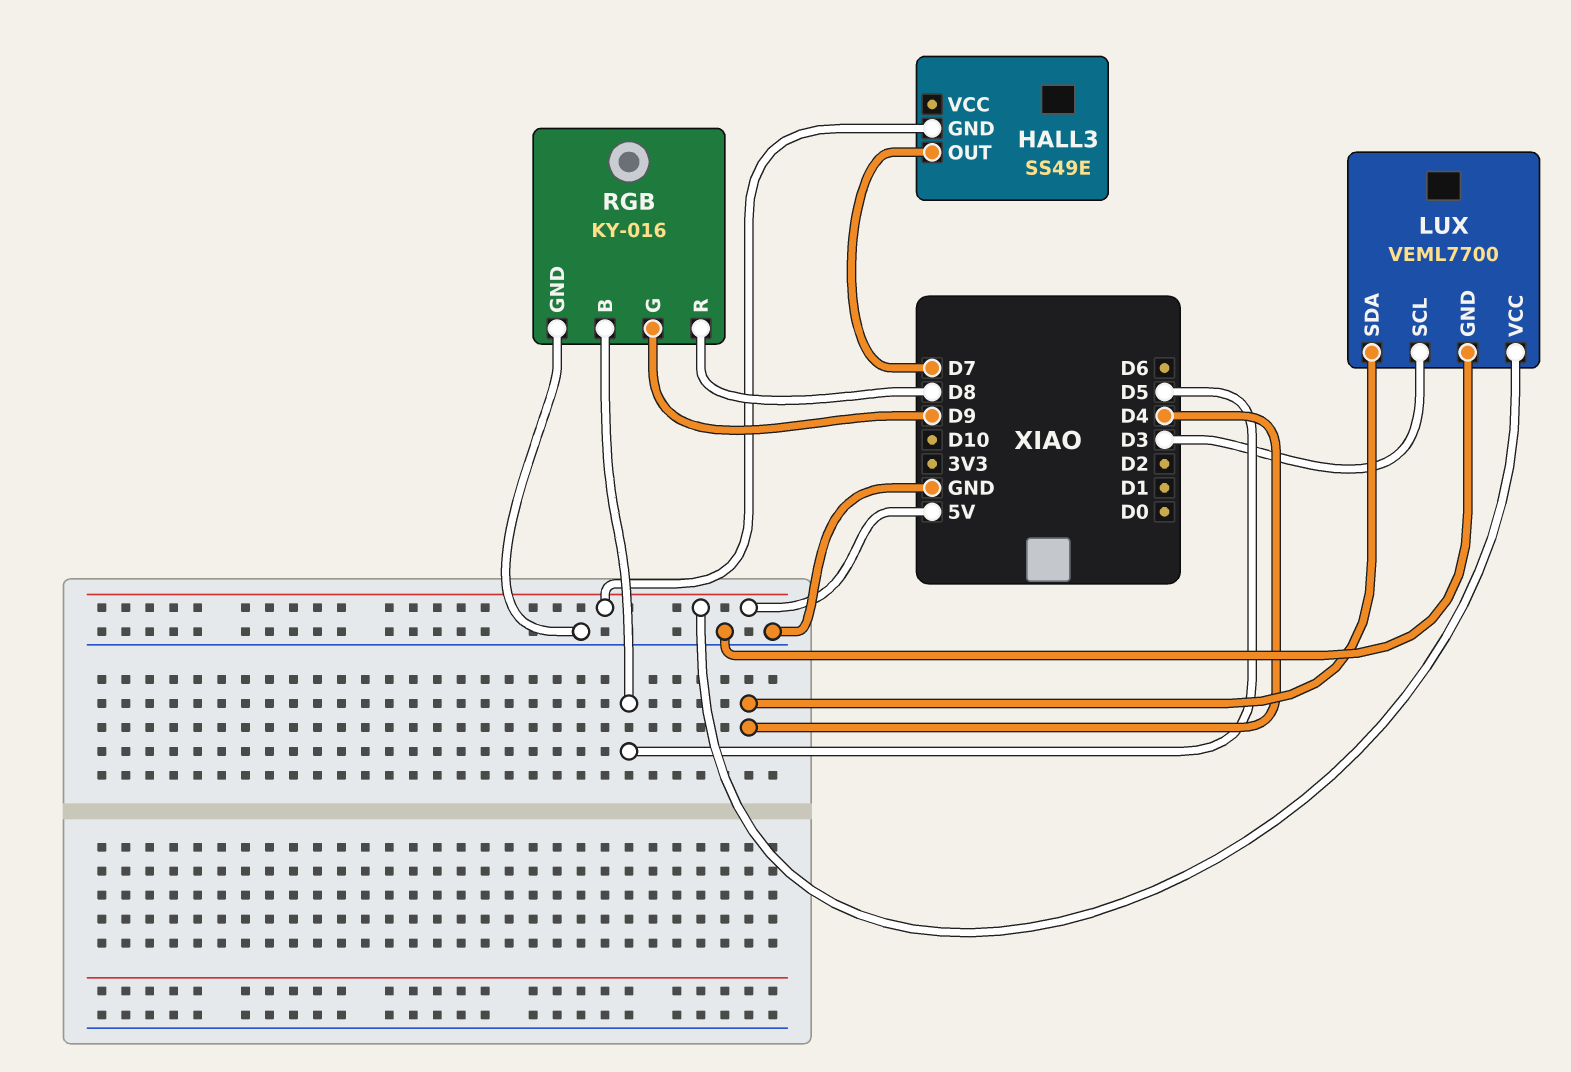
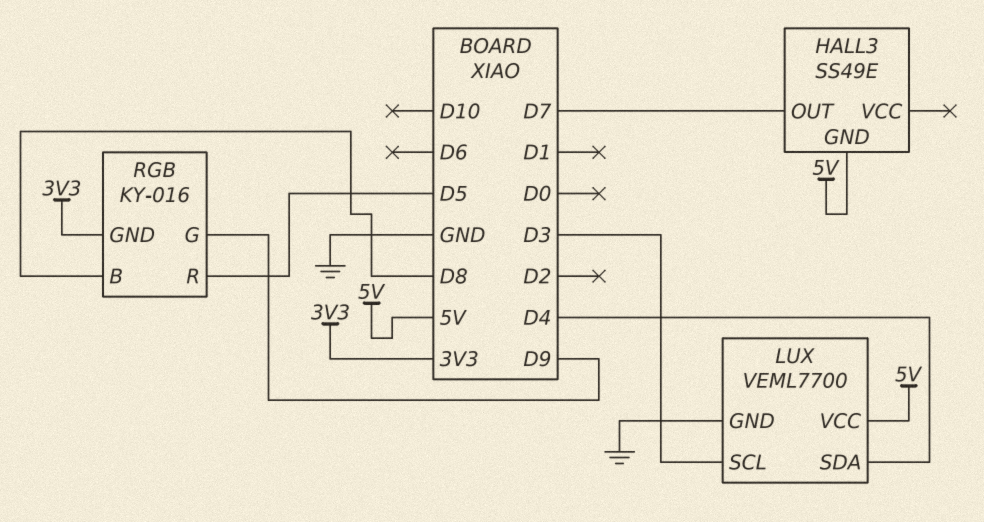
RGB pin B: D5 -> D8
RGB pin GND: GND -> 3V3
RGB pin R: D8 -> D5

